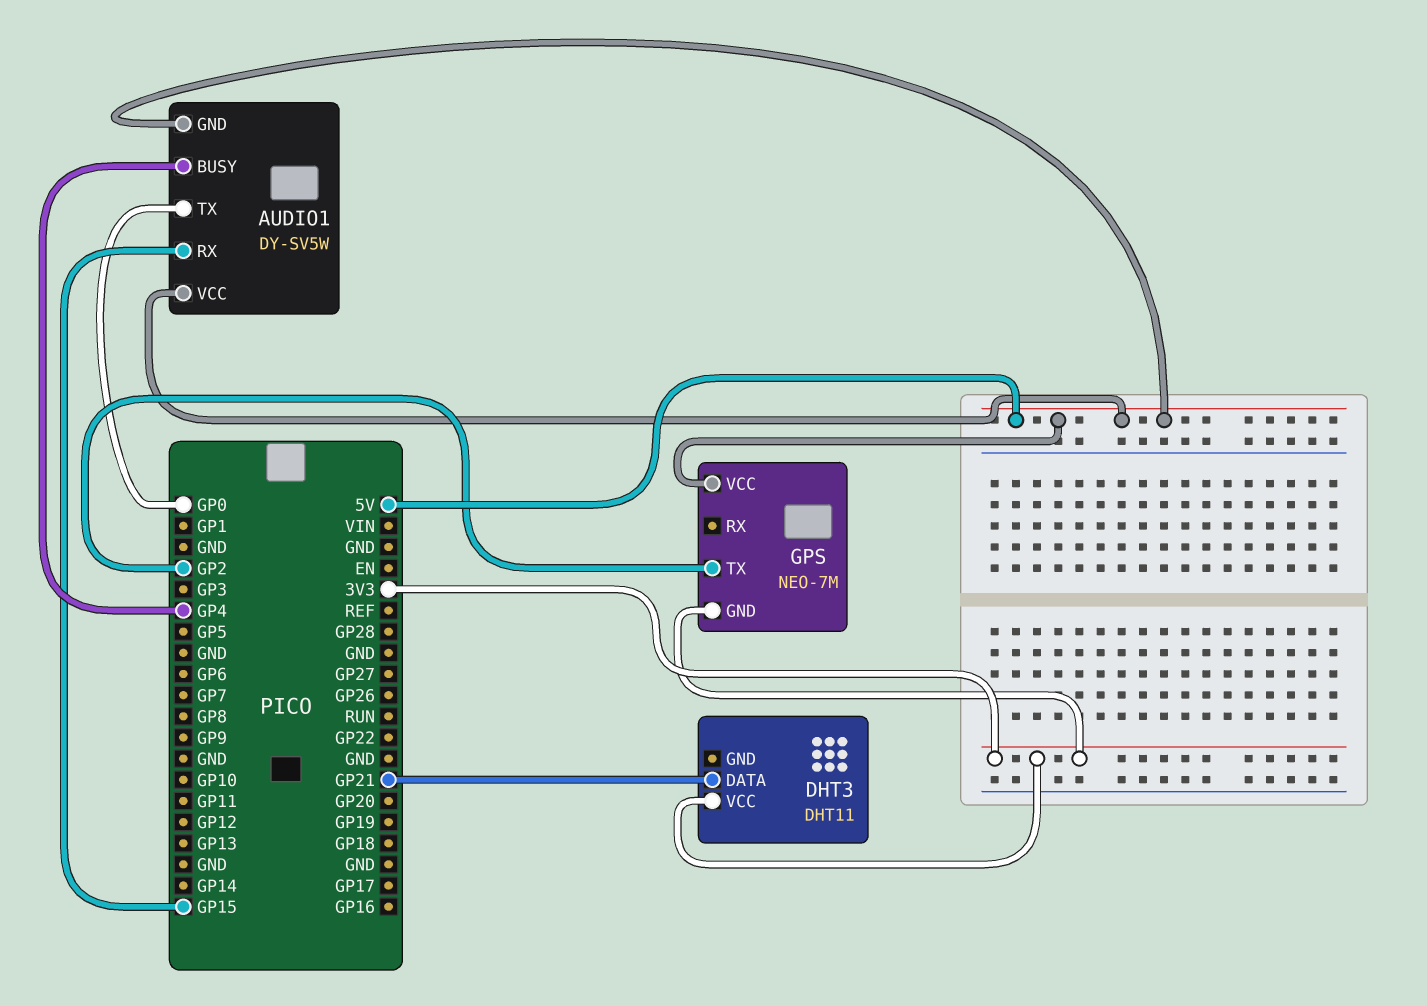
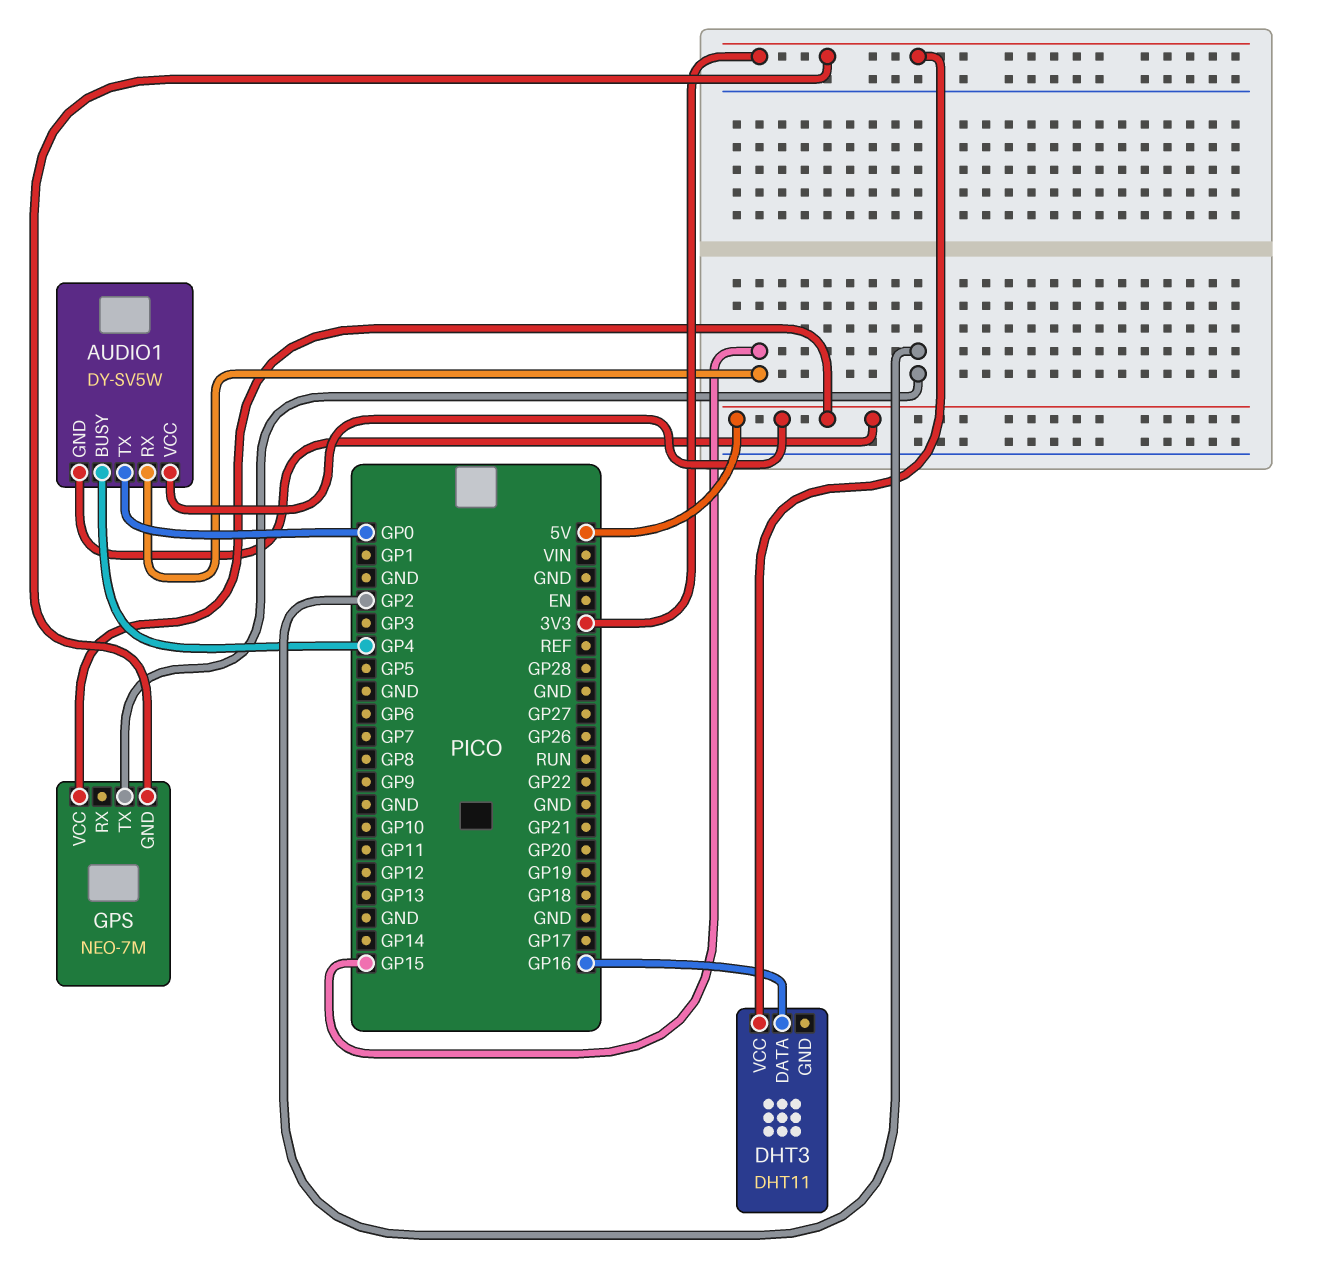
DHT3 pin DATA: GP21 -> GP16

